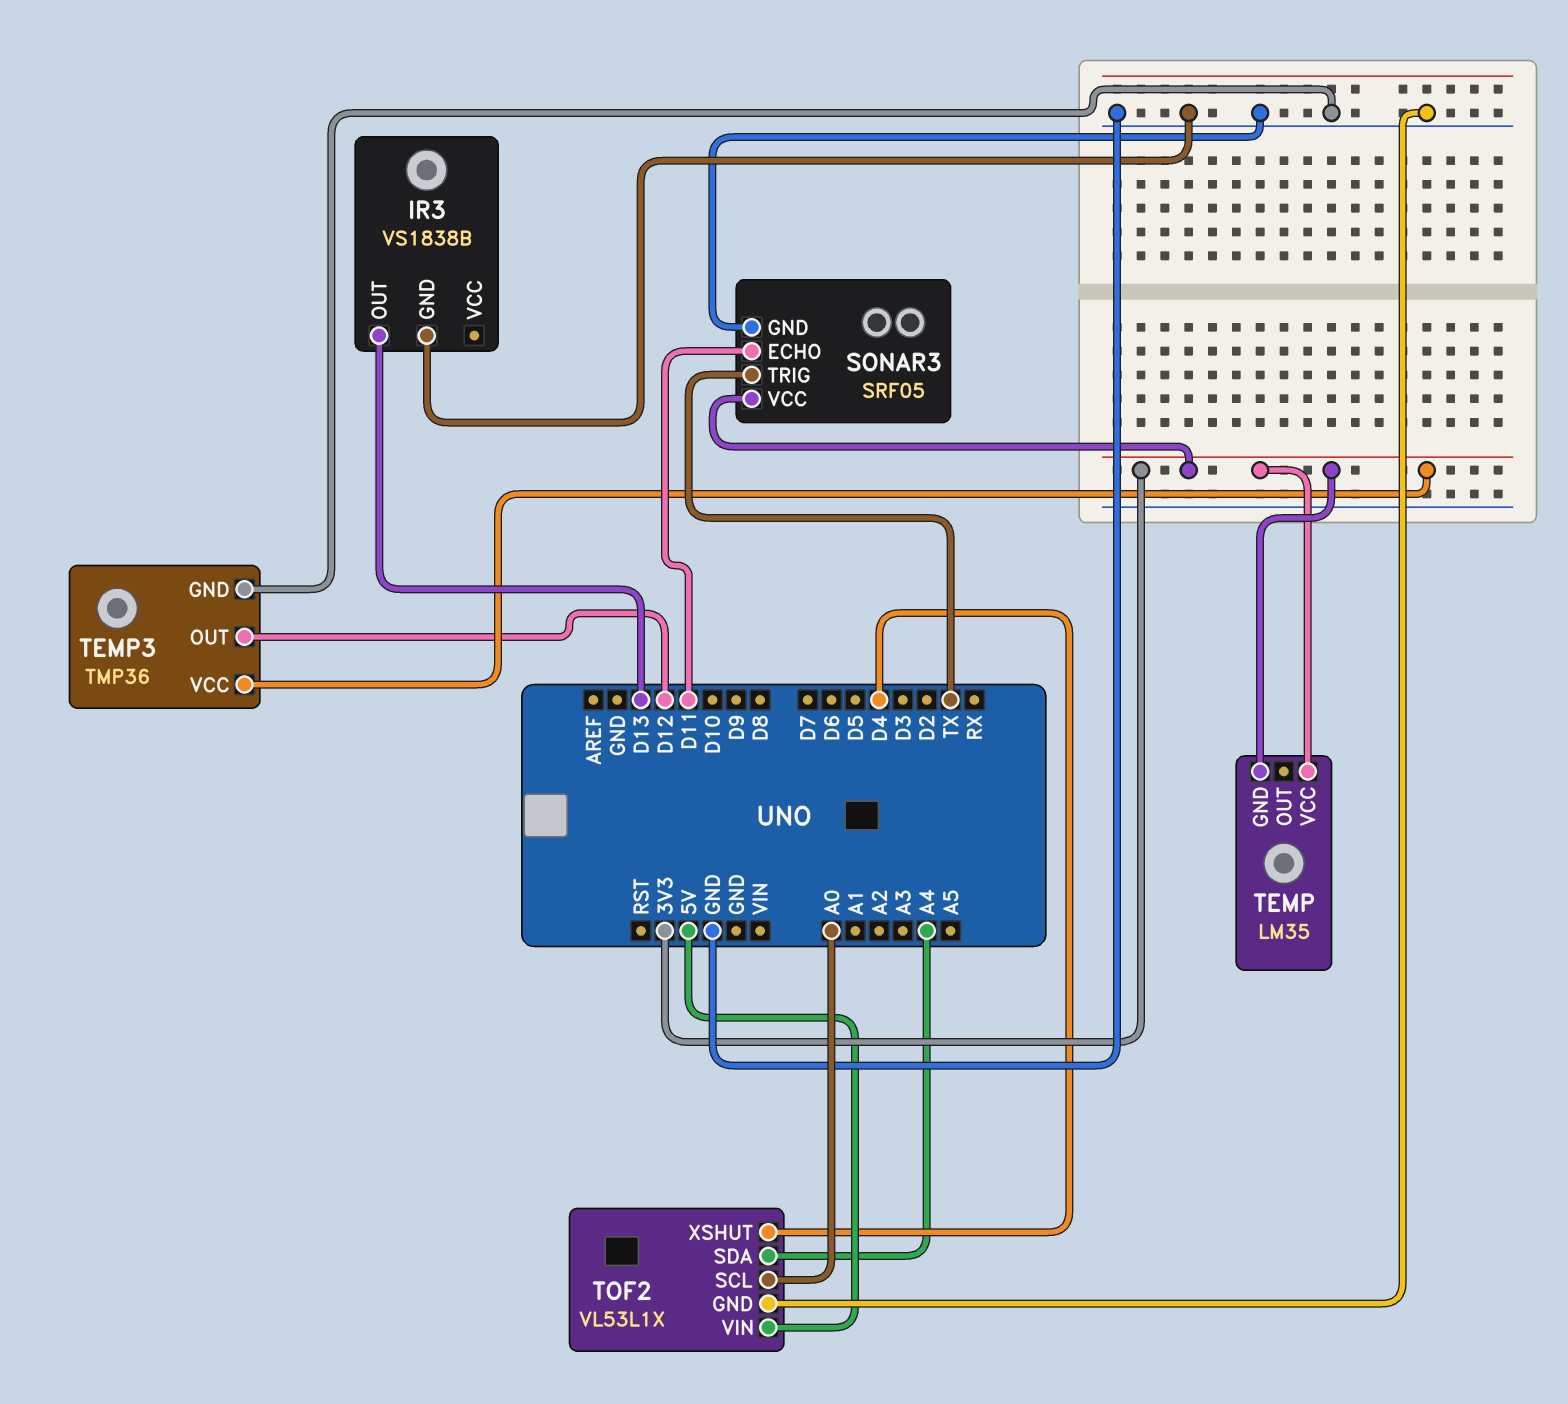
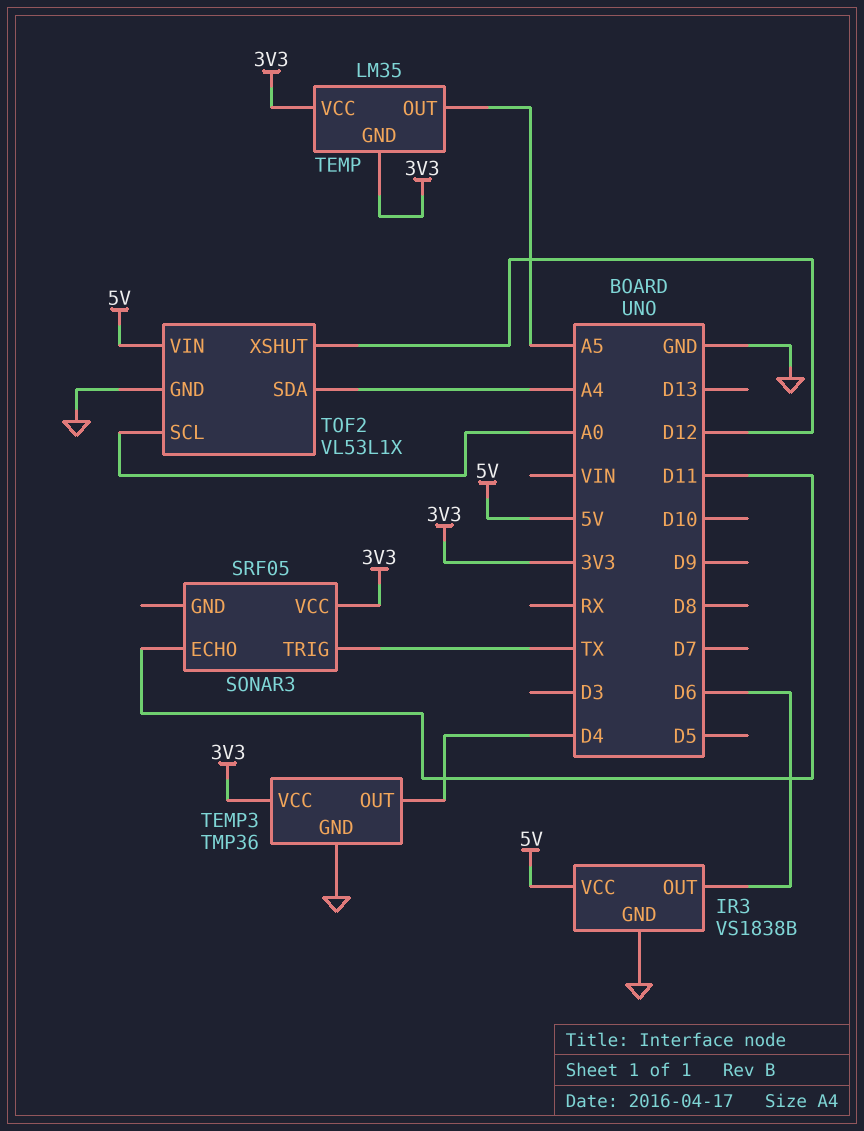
IR3 pin OUT: D13 -> D6
IR3 pin VCC: none -> 5V
SONAR3 pin GND: GND -> none
TEMP pin OUT: none -> A5
TEMP3 pin OUT: D12 -> D4
TOF2 pin XSHUT: D4 -> D12

